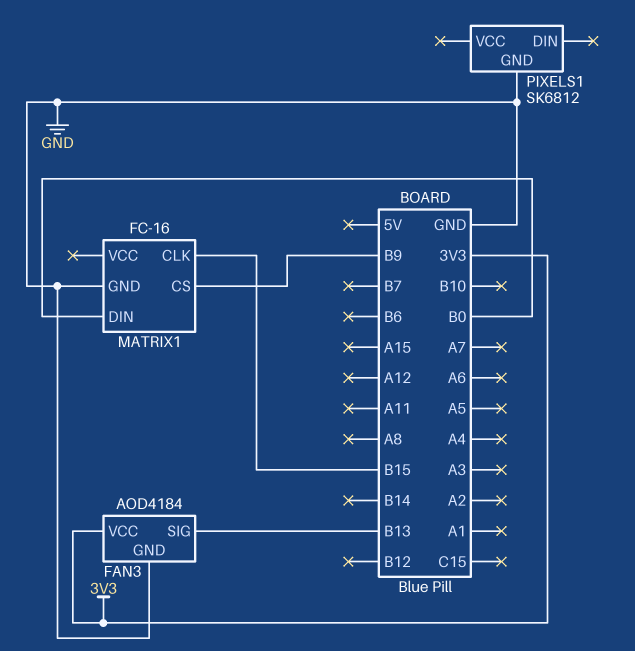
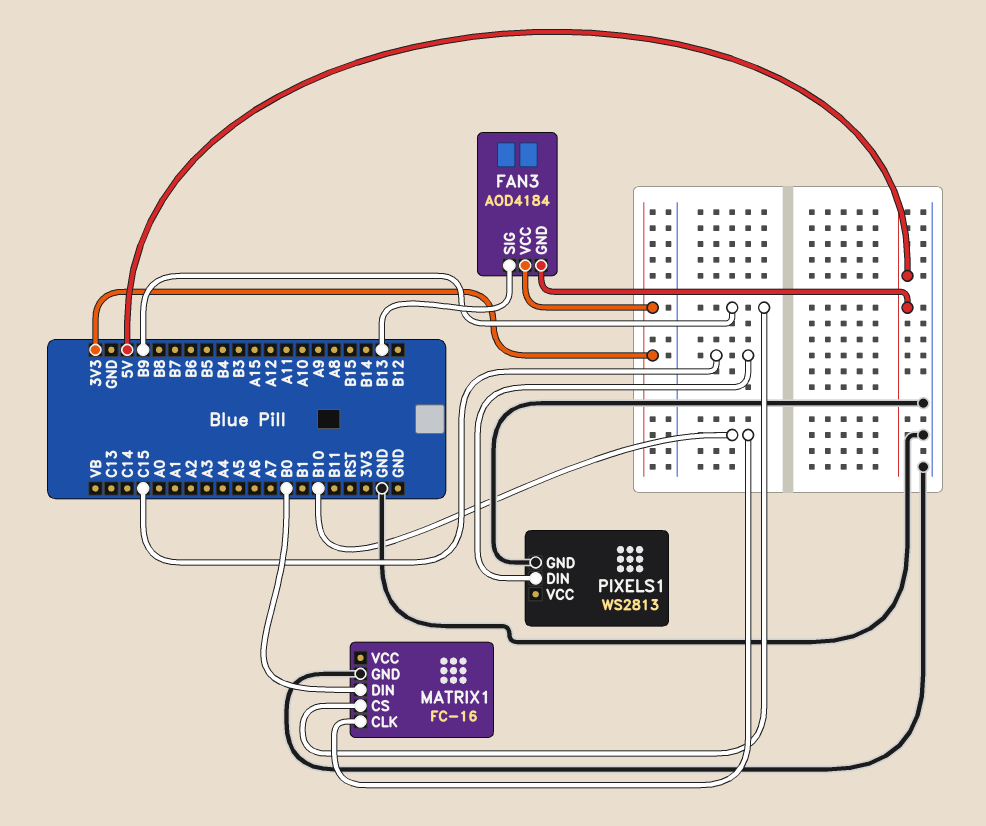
FAN3 pin GND: GND -> 5V
MATRIX1 pin CLK: B15 -> B10
PIXELS1: SK6812 -> WS2813
PIXELS1 pin DIN: none -> C15

